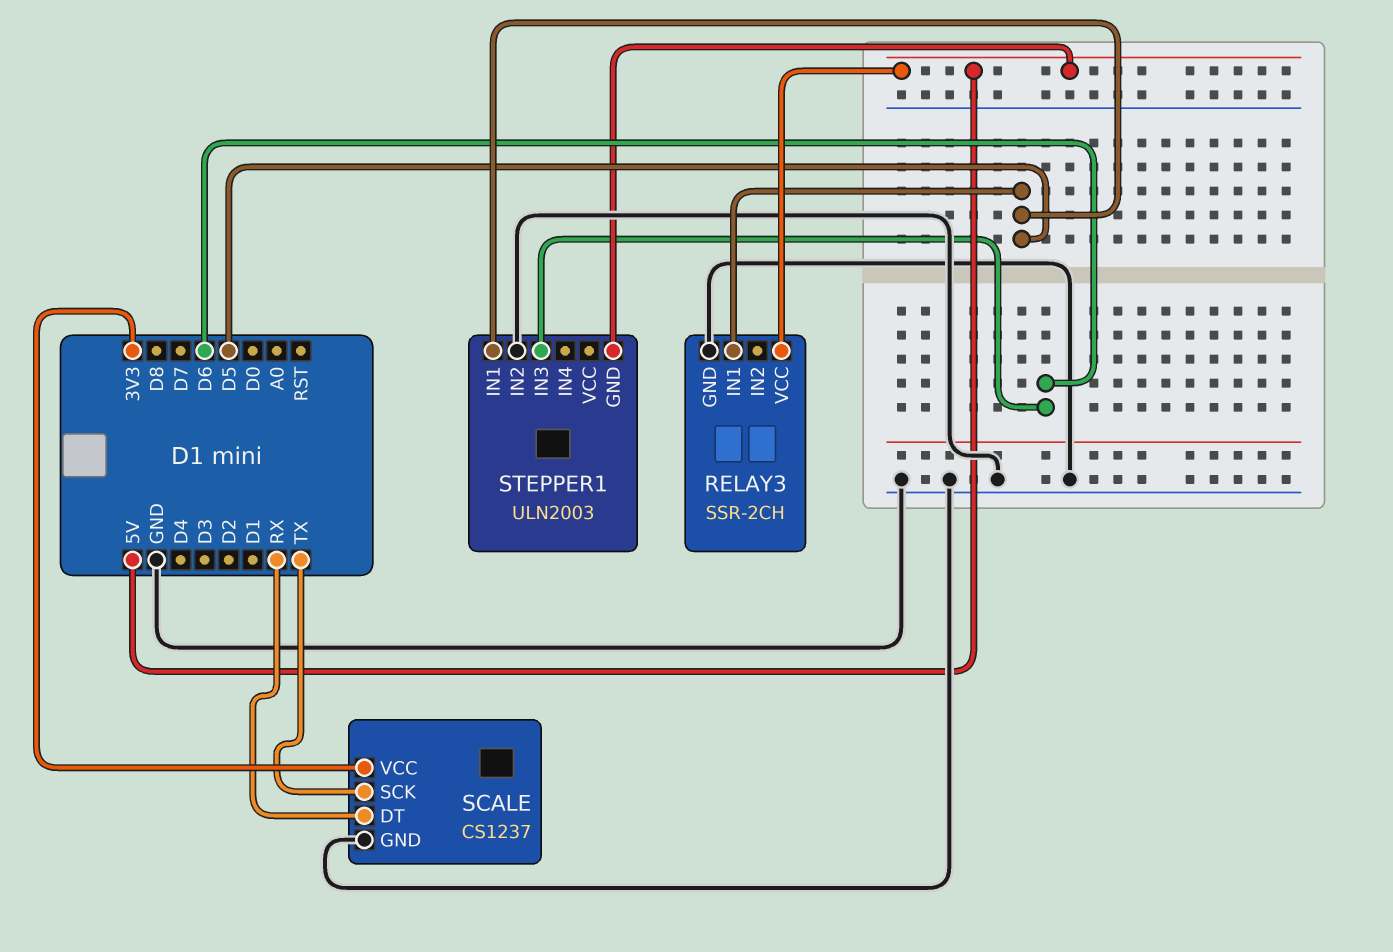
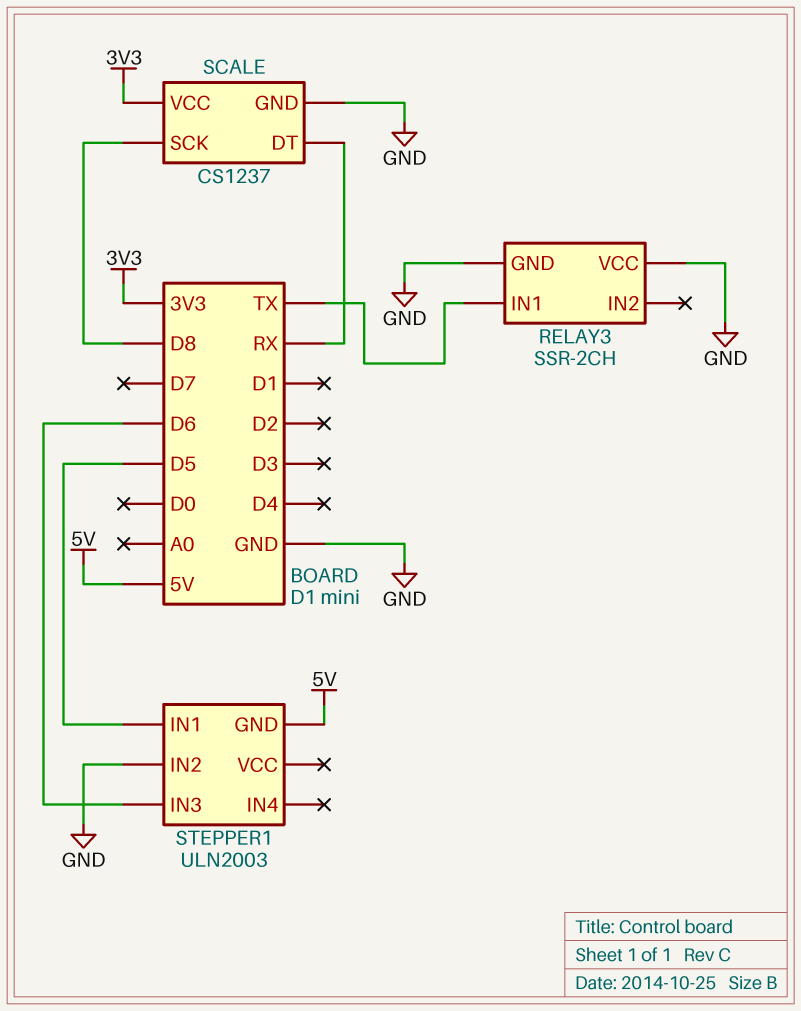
RELAY3 pin IN1: D5 -> TX
RELAY3 pin VCC: 5V -> GND
SCALE pin SCK: TX -> D8

